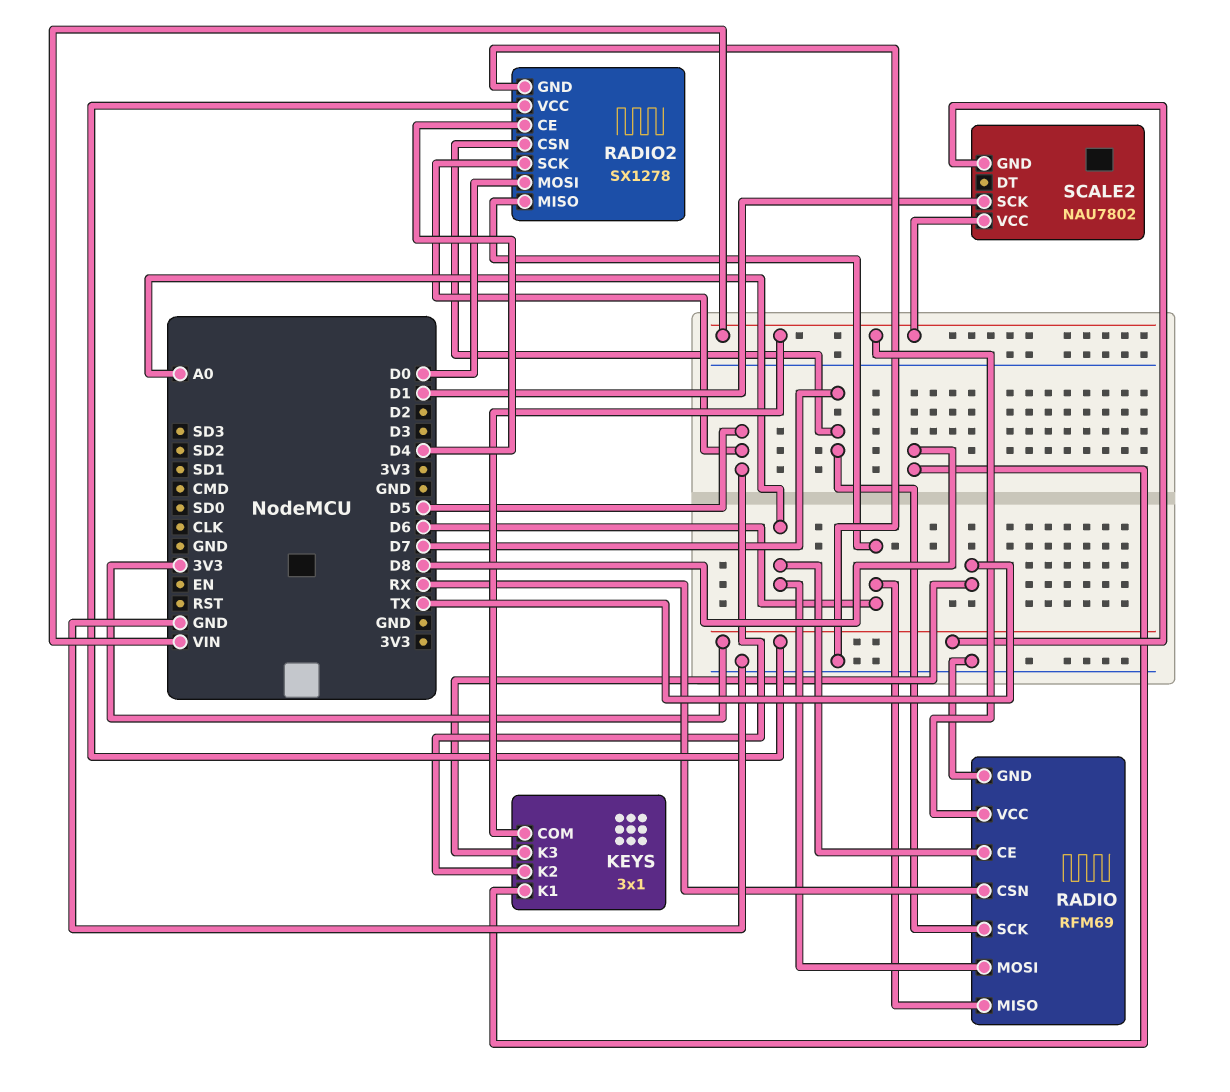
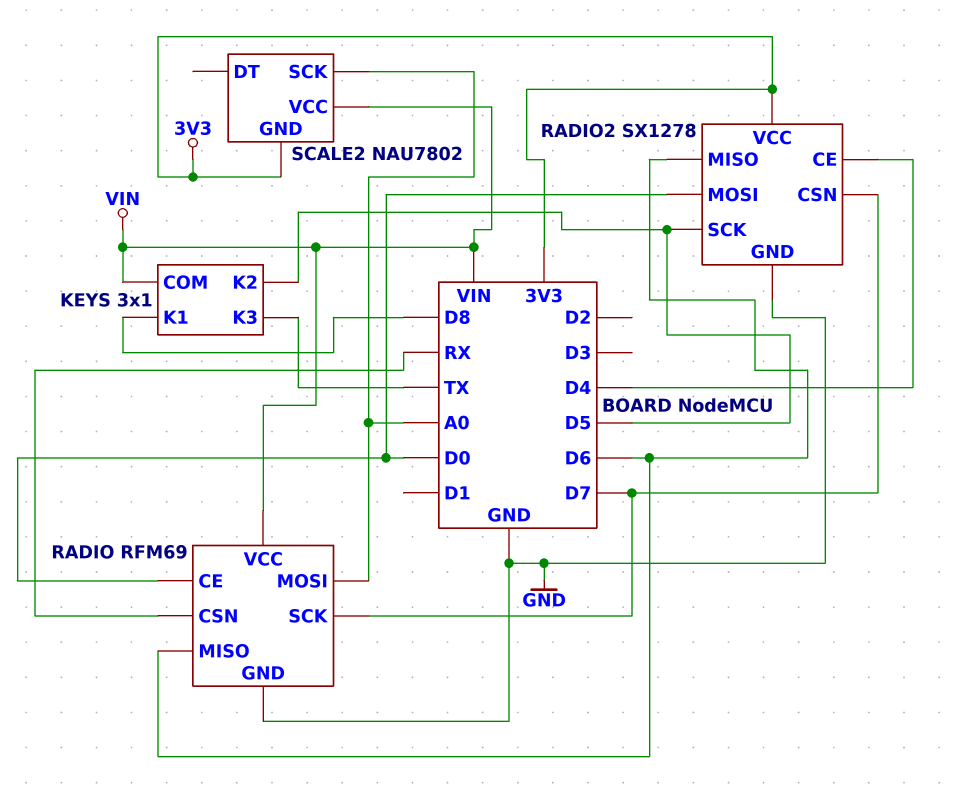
RADIO pin CE: A0 -> D0
SCALE2 pin SCK: D1 -> A0

